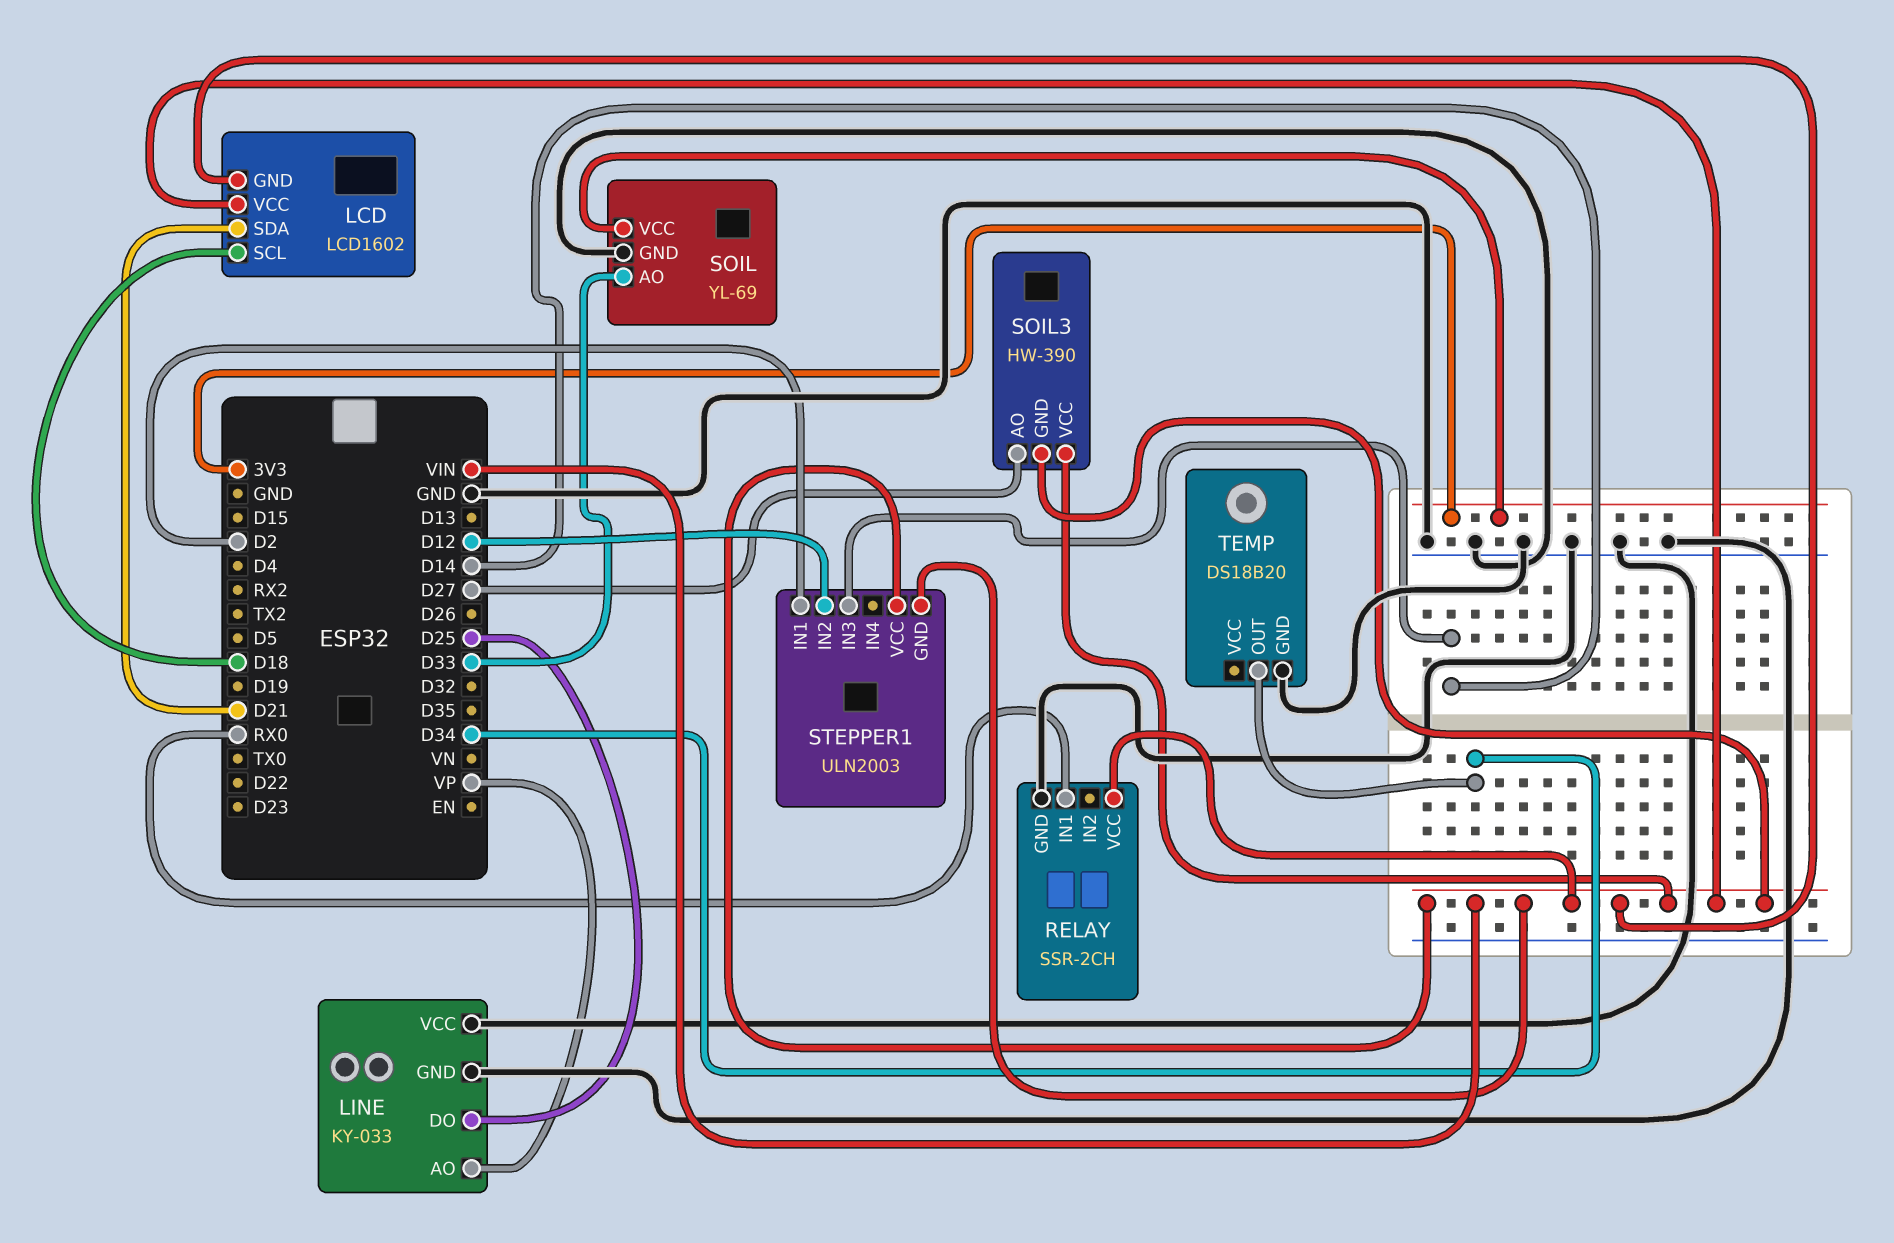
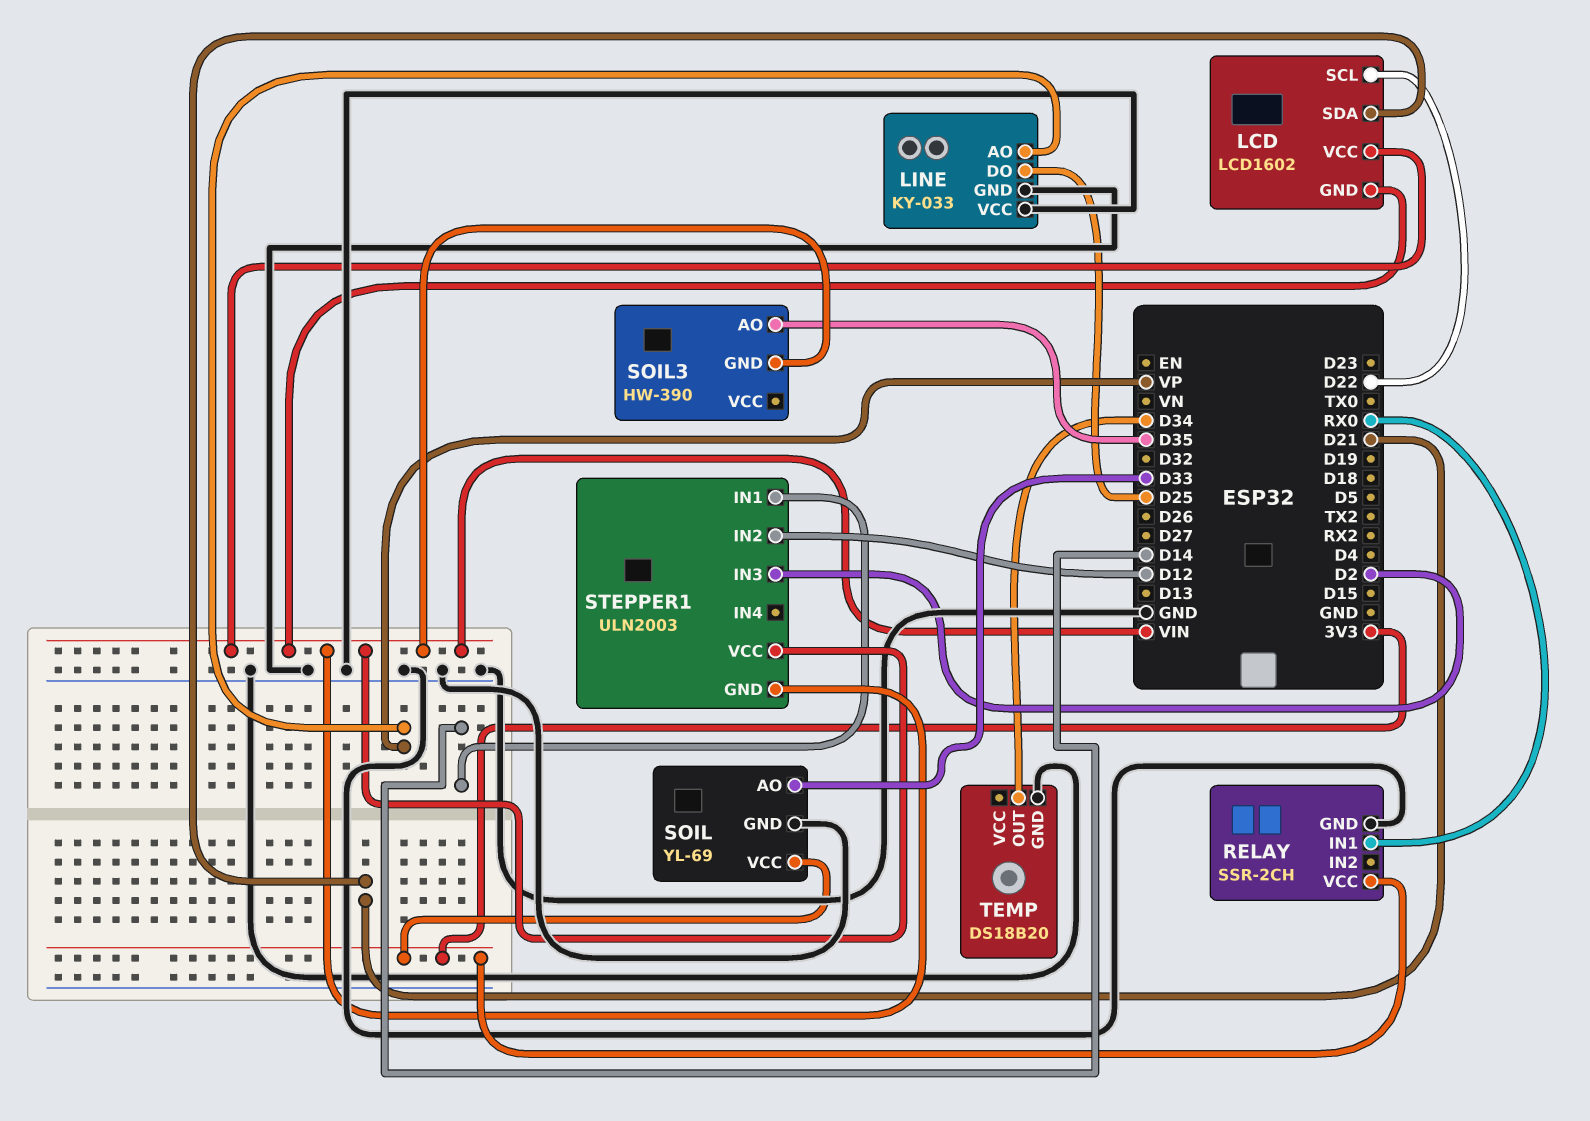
LCD pin SCL: D18 -> D22
RELAY pin VCC: VIN -> 3V3
SOIL3 pin AO: D27 -> D35
SOIL3 pin VCC: VIN -> none
STEPPER1 pin IN1: D2 -> D14
STEPPER1 pin IN3: D14 -> D2

